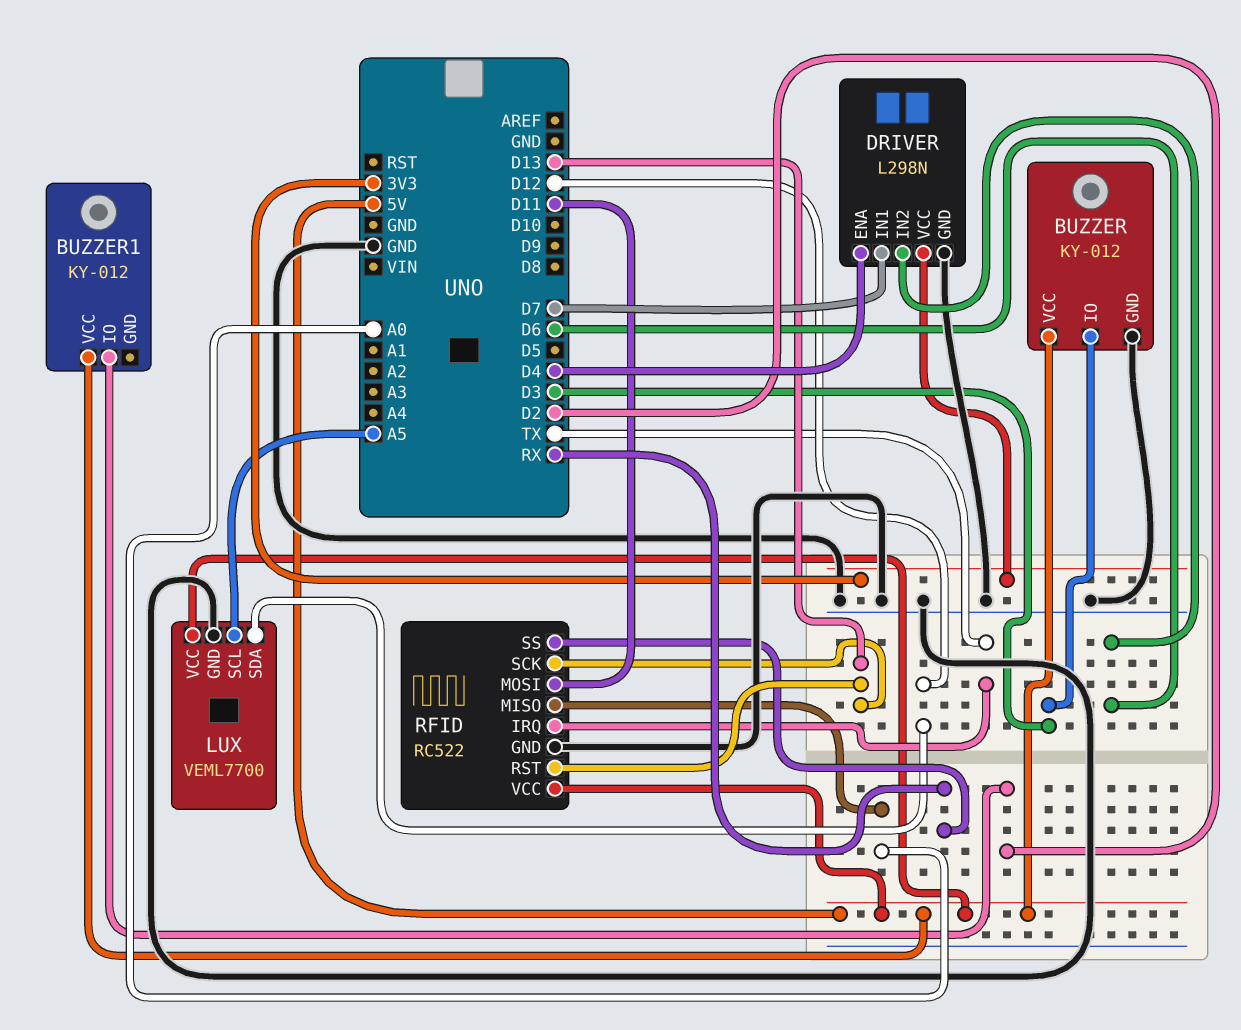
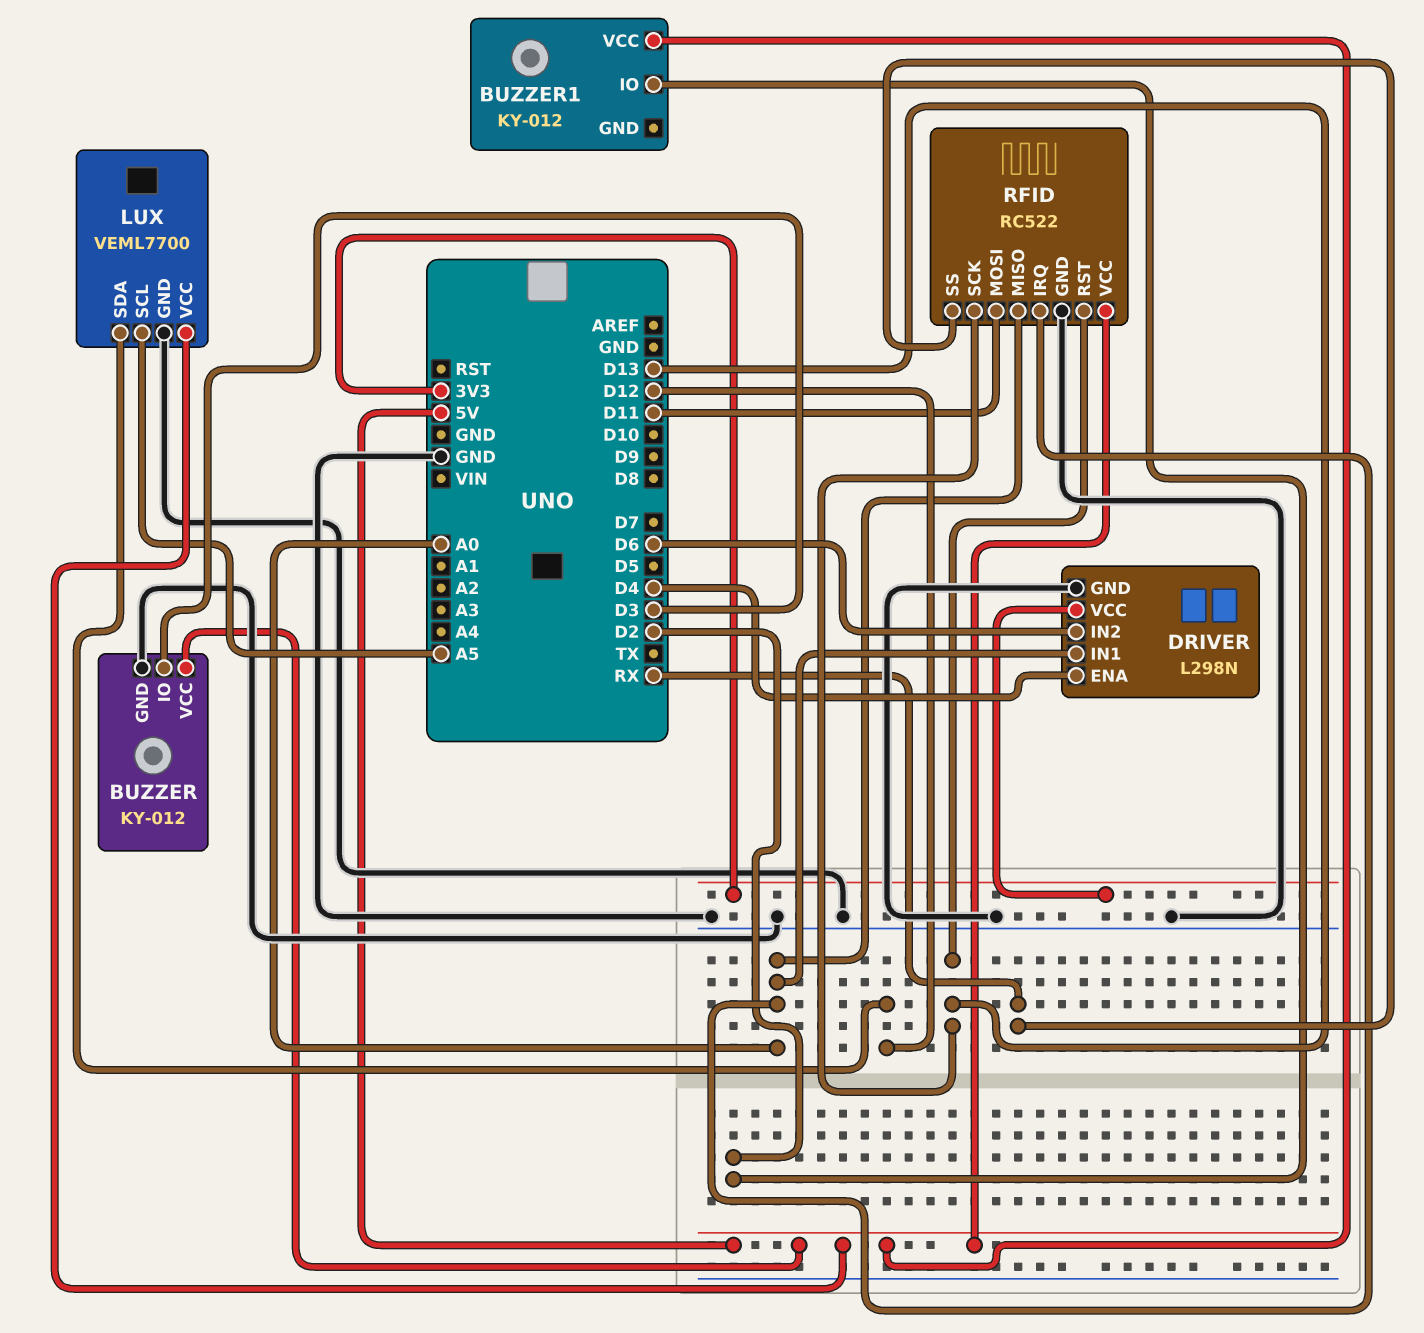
DRIVER pin IN1: D7 -> A0
RFID pin IRQ: TX -> A0

